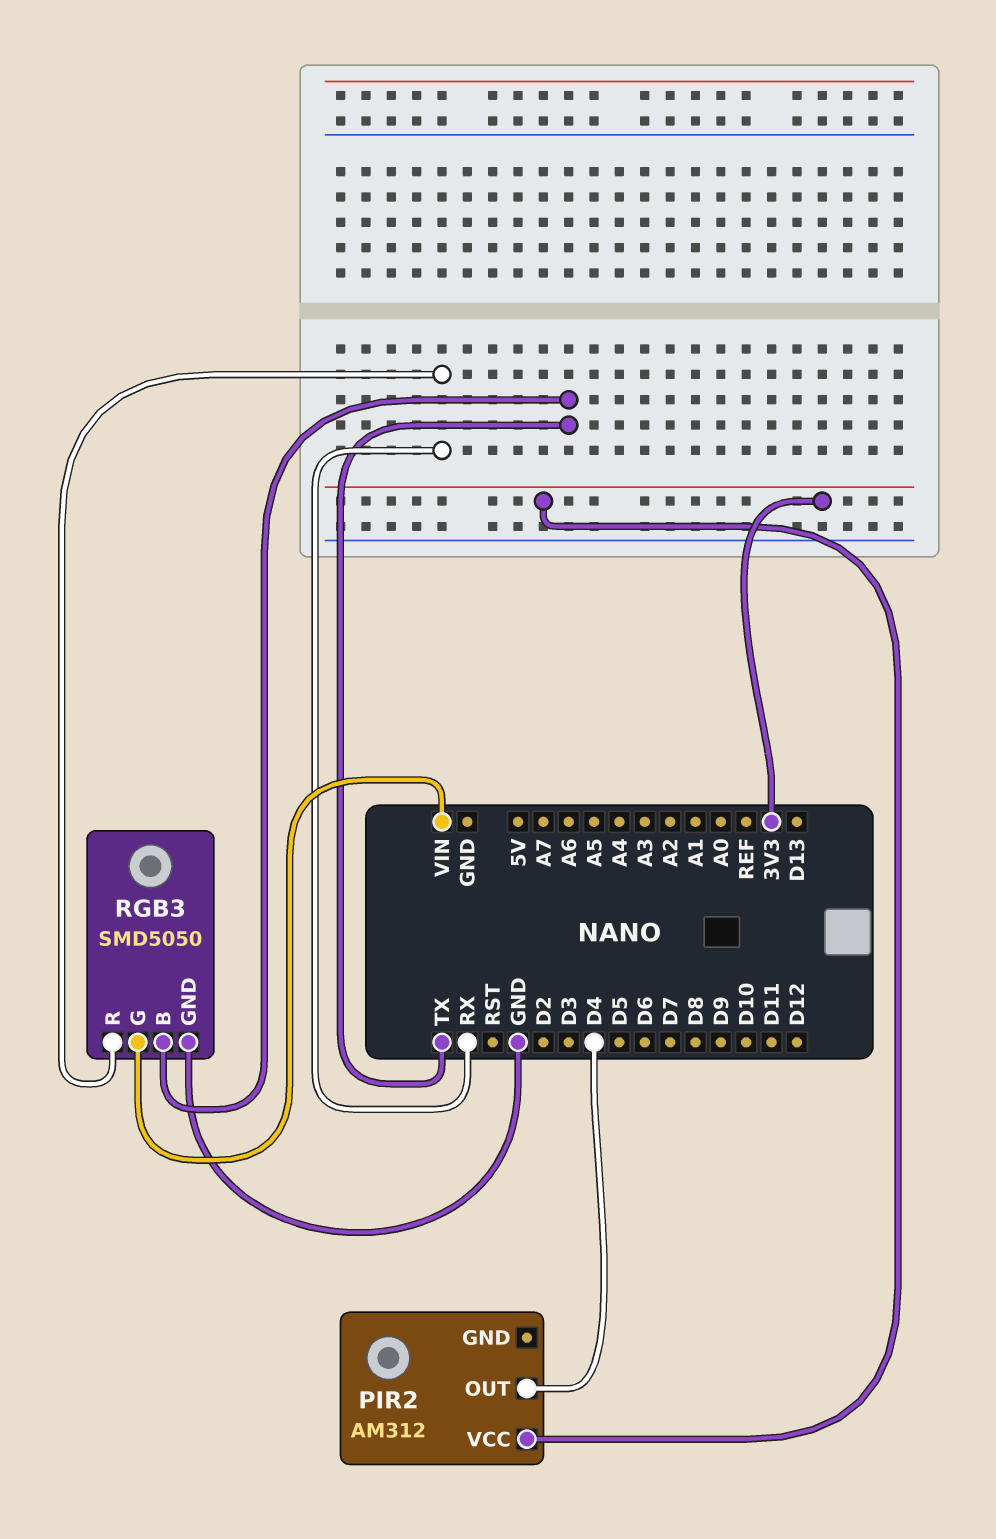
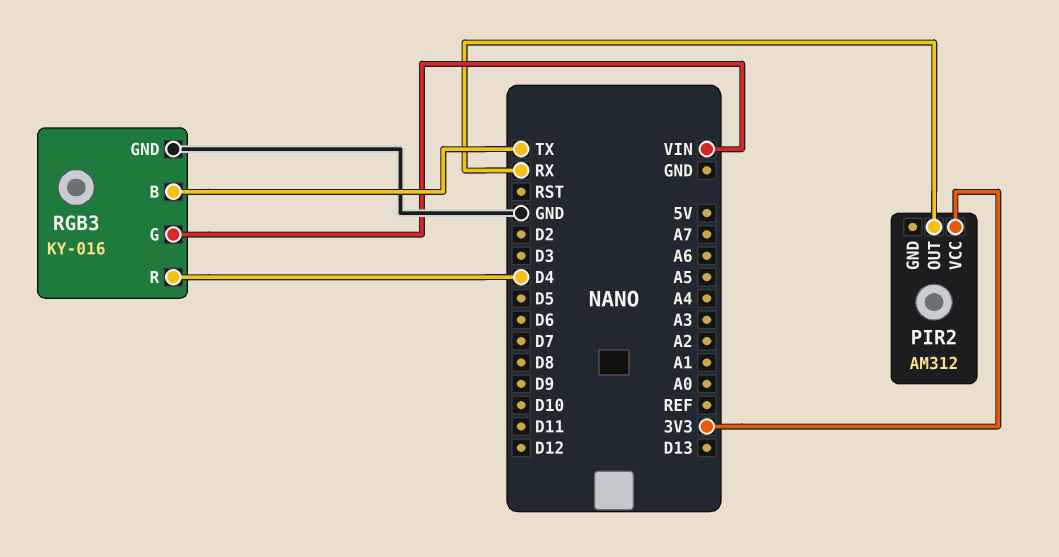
PIR2 pin OUT: D4 -> RX
RGB3: SMD5050 -> KY-016
RGB3 pin R: RX -> D4

